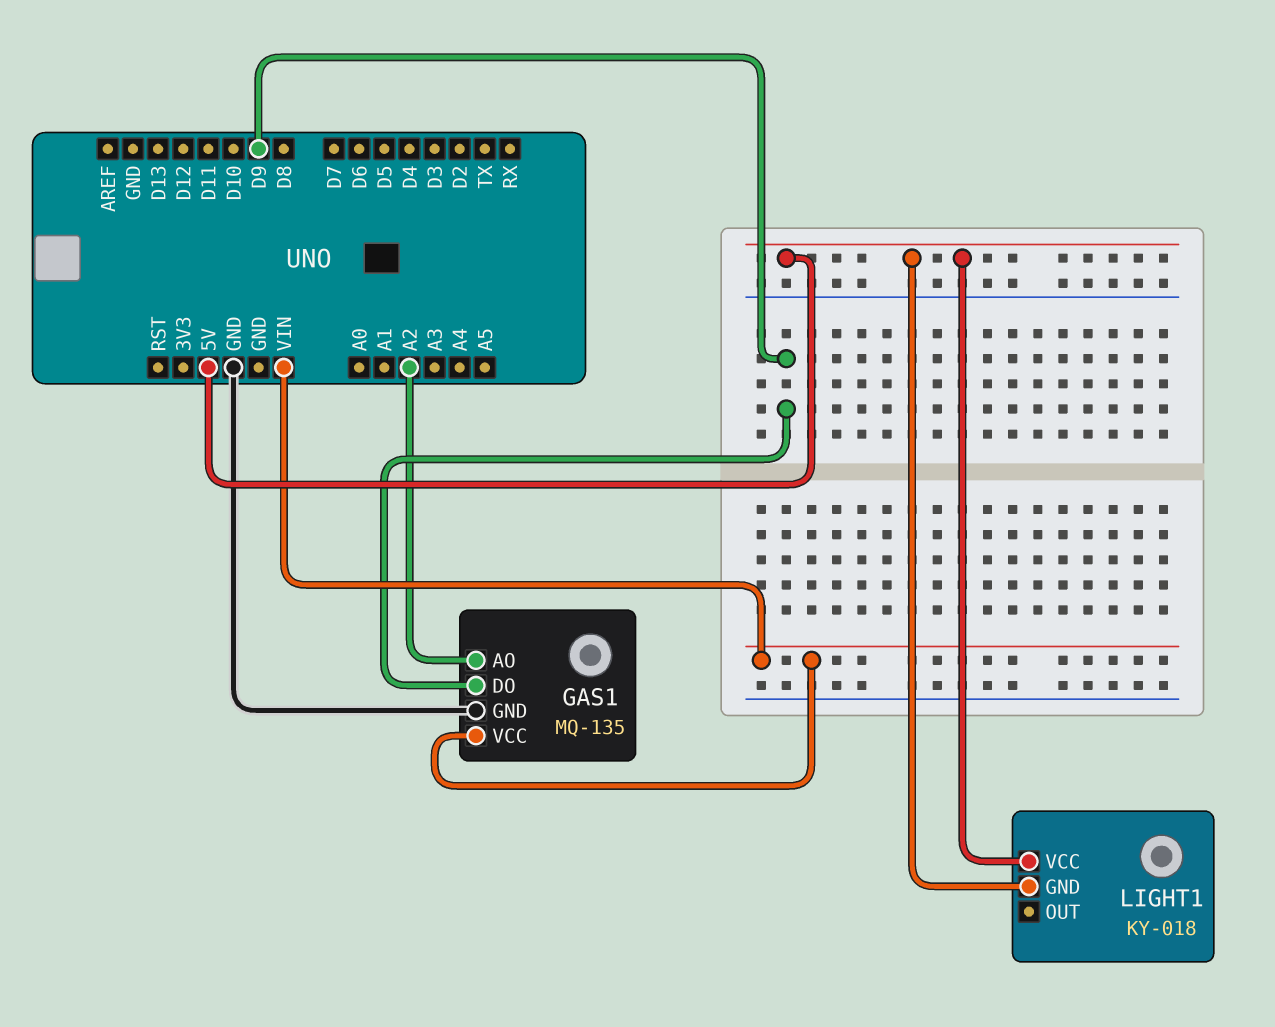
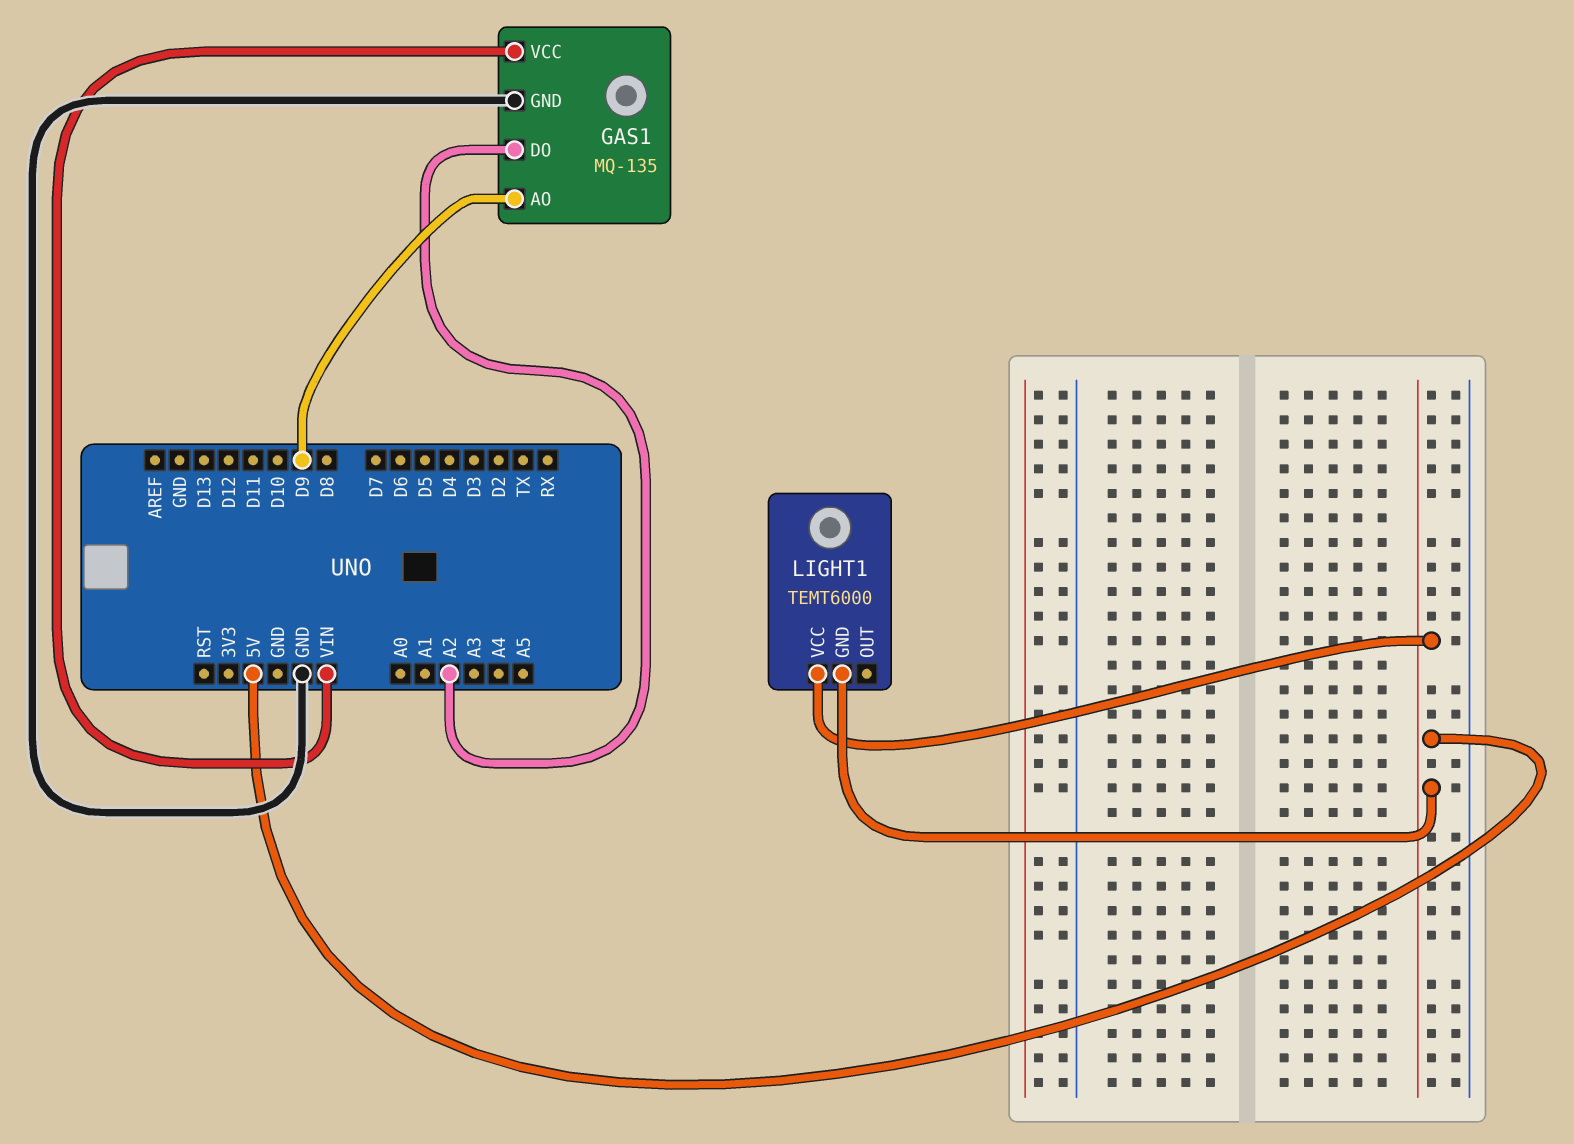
GAS1 pin AO: A2 -> D9
GAS1 pin DO: D9 -> A2
LIGHT1: KY-018 -> TEMT6000

